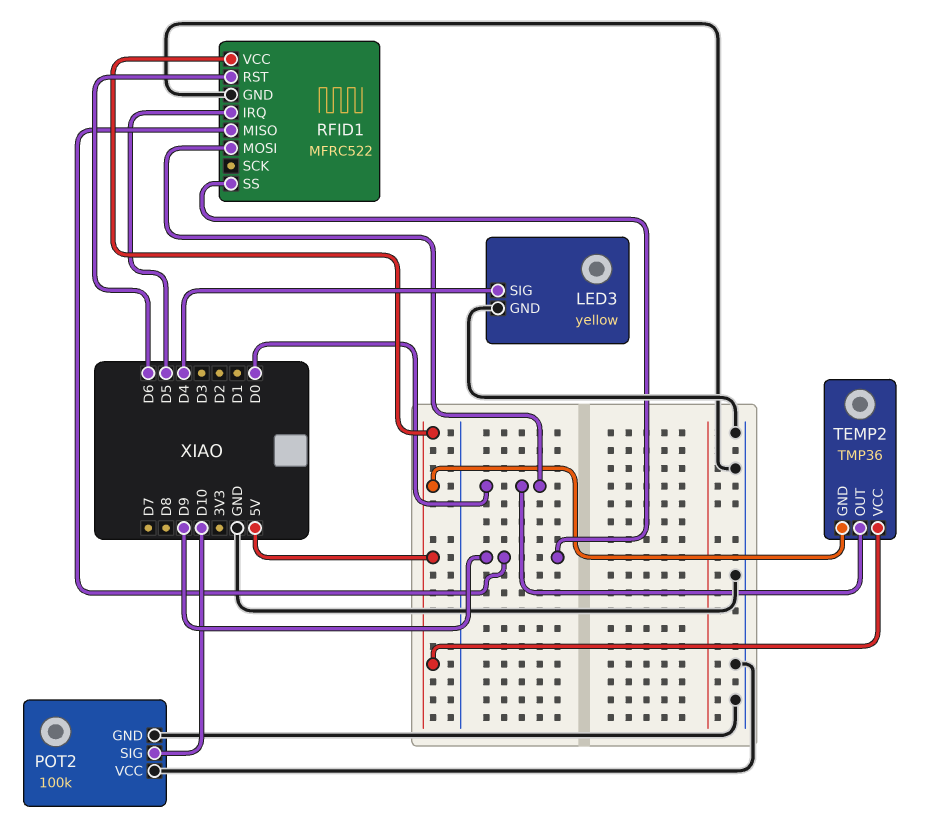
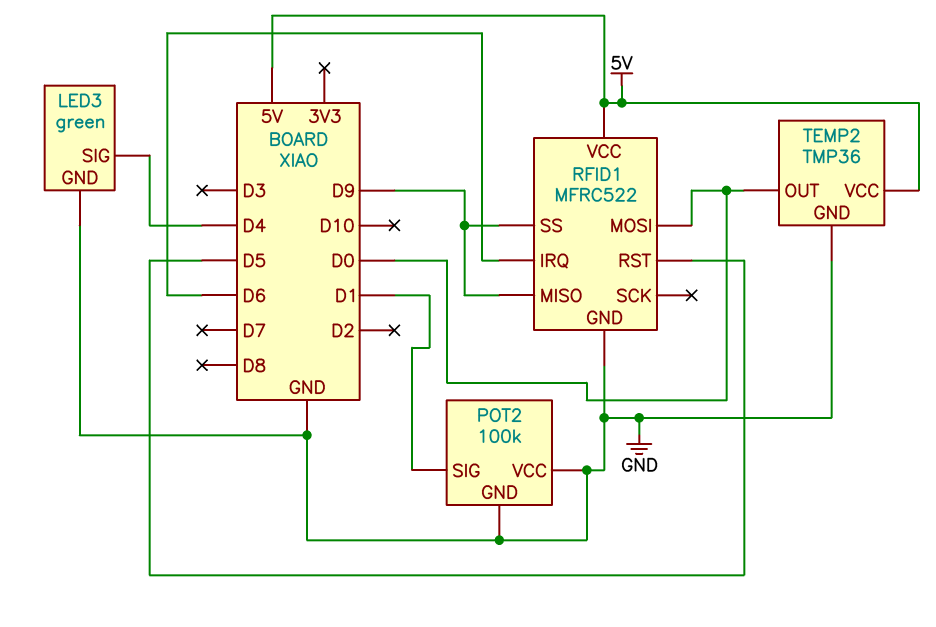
LED3: yellow -> green
POT2 pin SIG: D10 -> D1
RFID1 pin IRQ: D5 -> D6
RFID1 pin RST: D6 -> D5
TEMP2 pin GND: 5V -> GND

